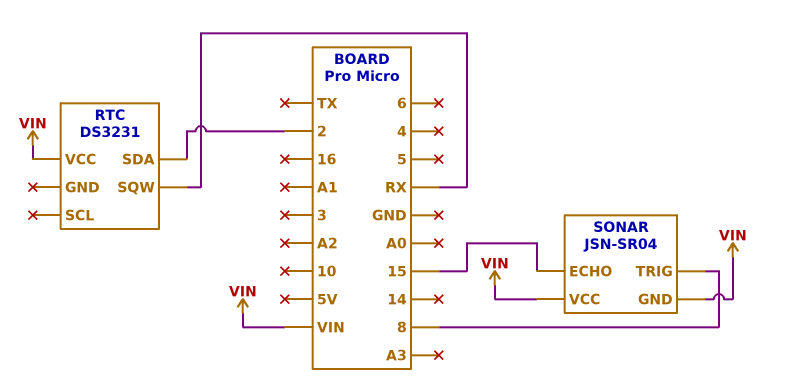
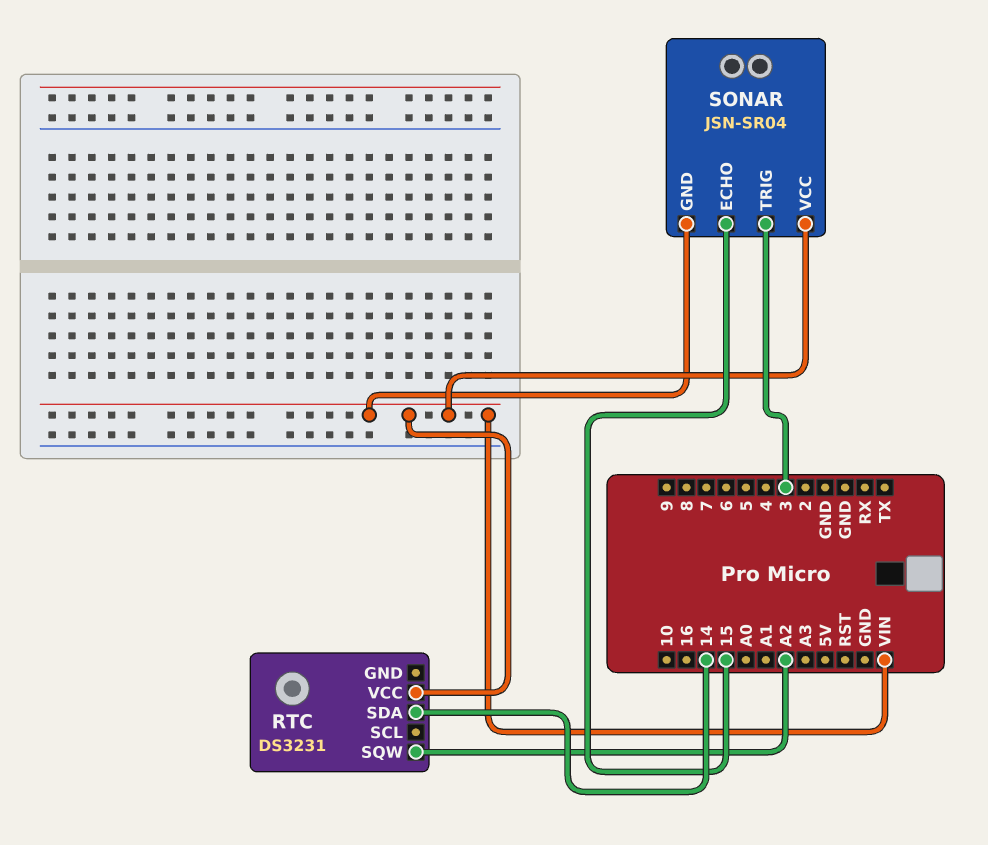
RTC pin SDA: 2 -> 14
RTC pin SQW: RX -> A2
SONAR pin TRIG: 8 -> 3

